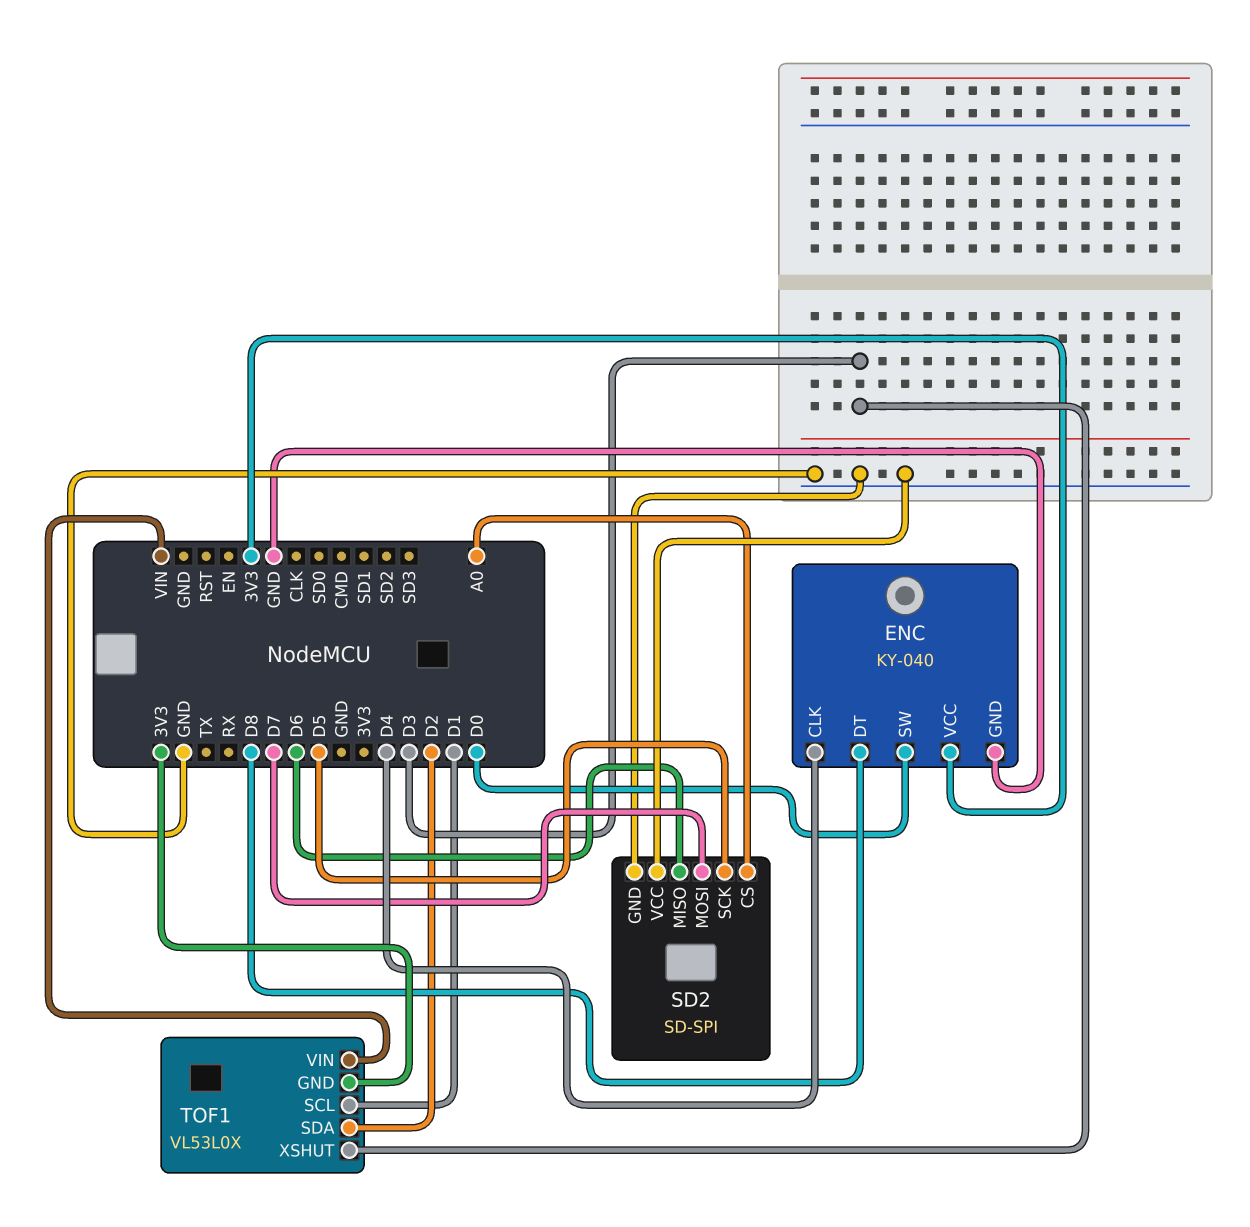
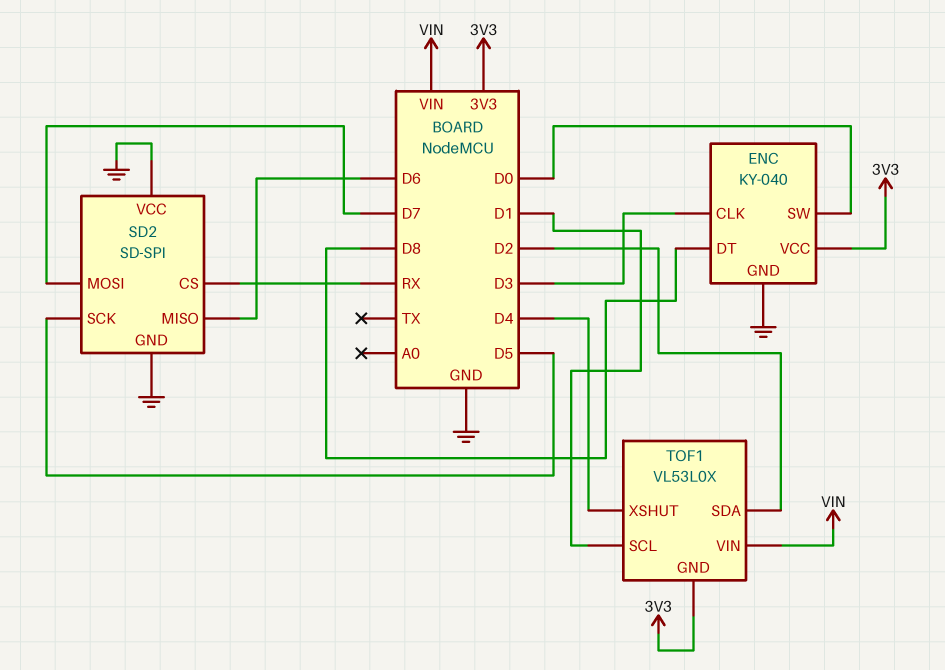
ENC pin CLK: D4 -> D3
SD2 pin CS: A0 -> RX
TOF1 pin XSHUT: D3 -> D4

